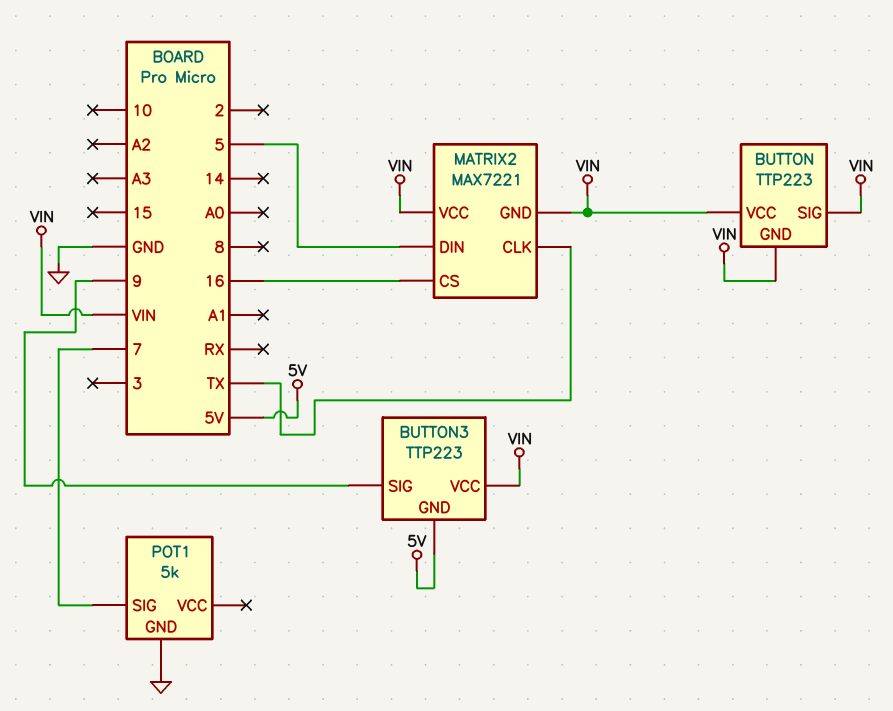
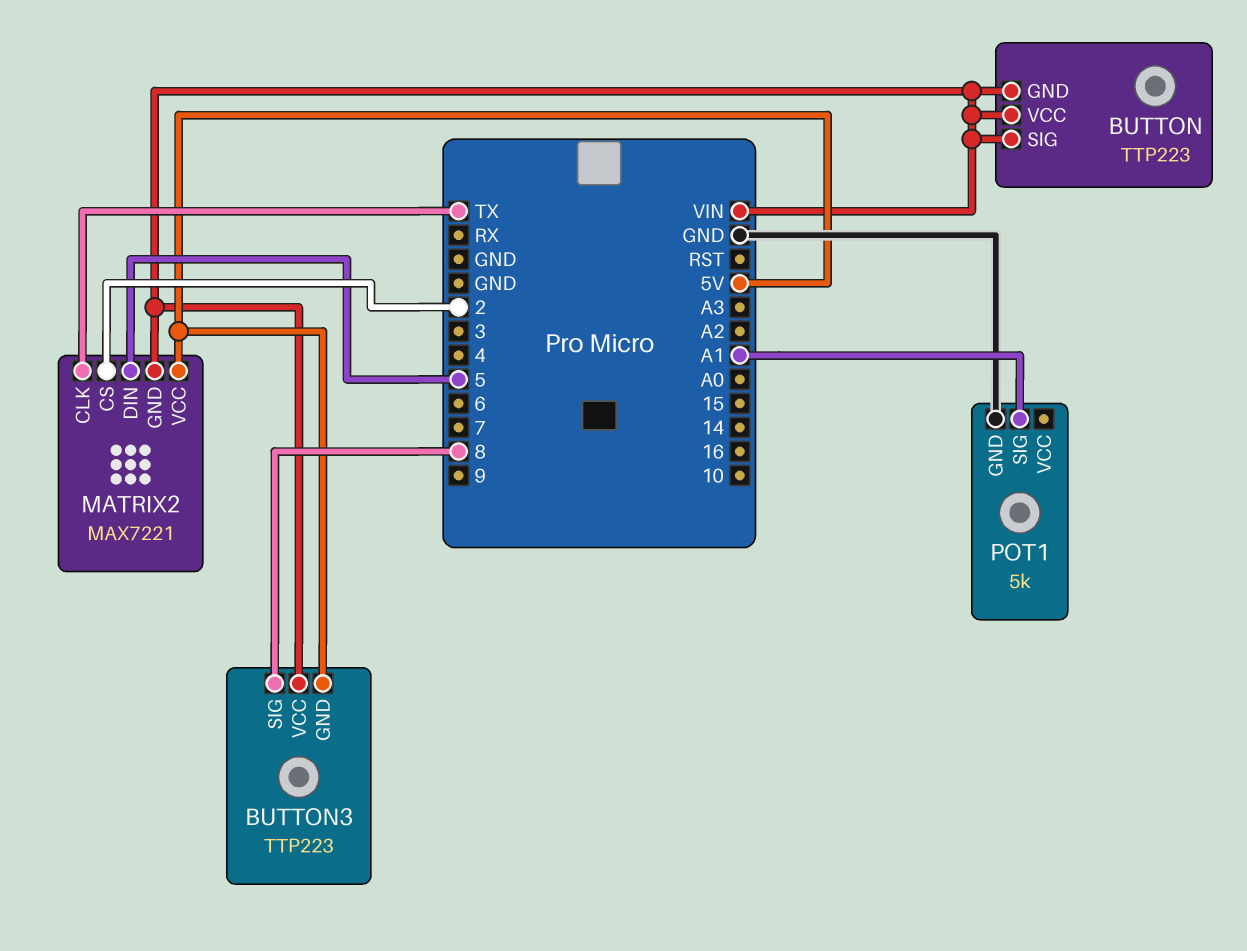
BUTTON3 pin SIG: 9 -> 8
MATRIX2 pin CS: 16 -> 2
MATRIX2 pin VCC: VIN -> 5V
POT1 pin SIG: 7 -> A1

